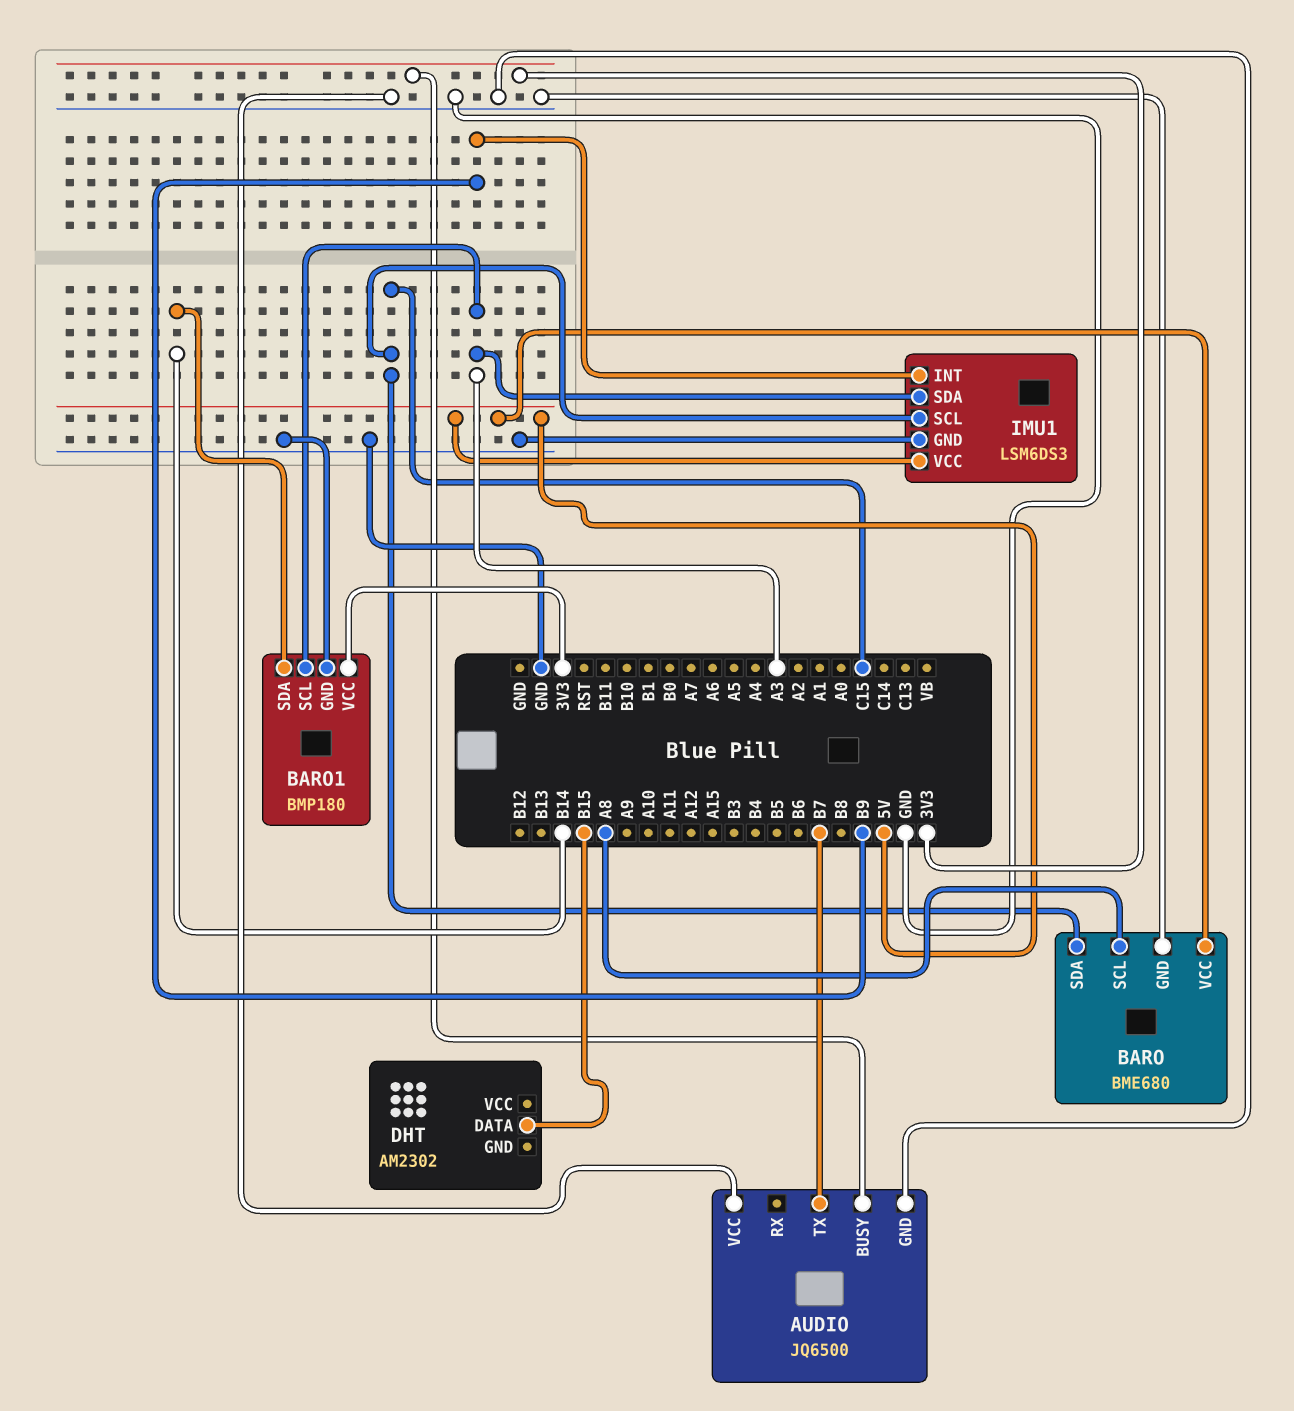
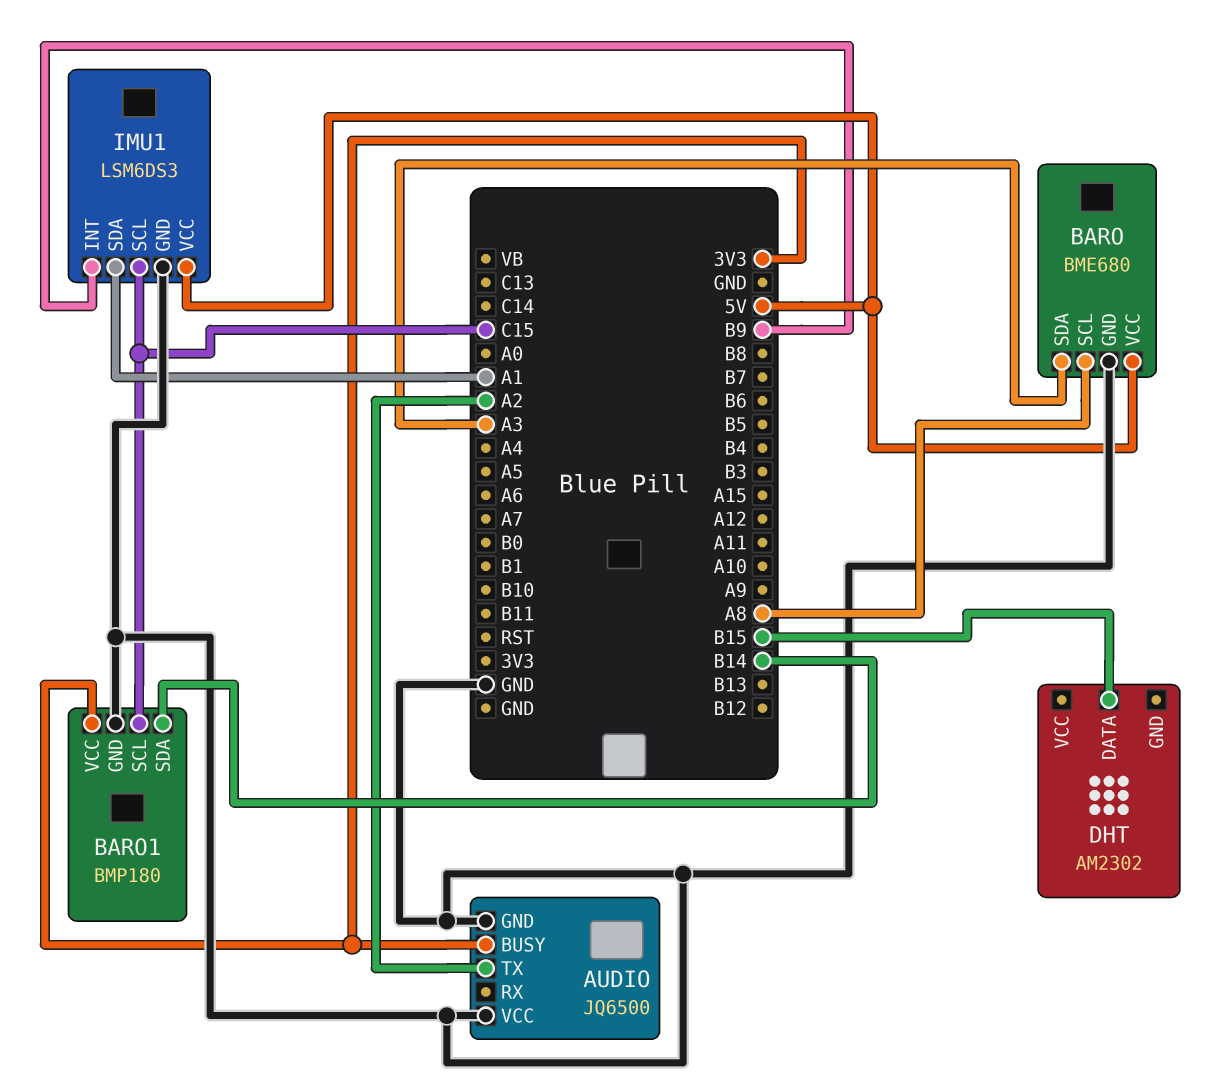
AUDIO pin TX: B7 -> A2
BARO pin SDA: C15 -> A3
BARO1 pin SCL: A3 -> C15
IMU1 pin SDA: A3 -> A1

